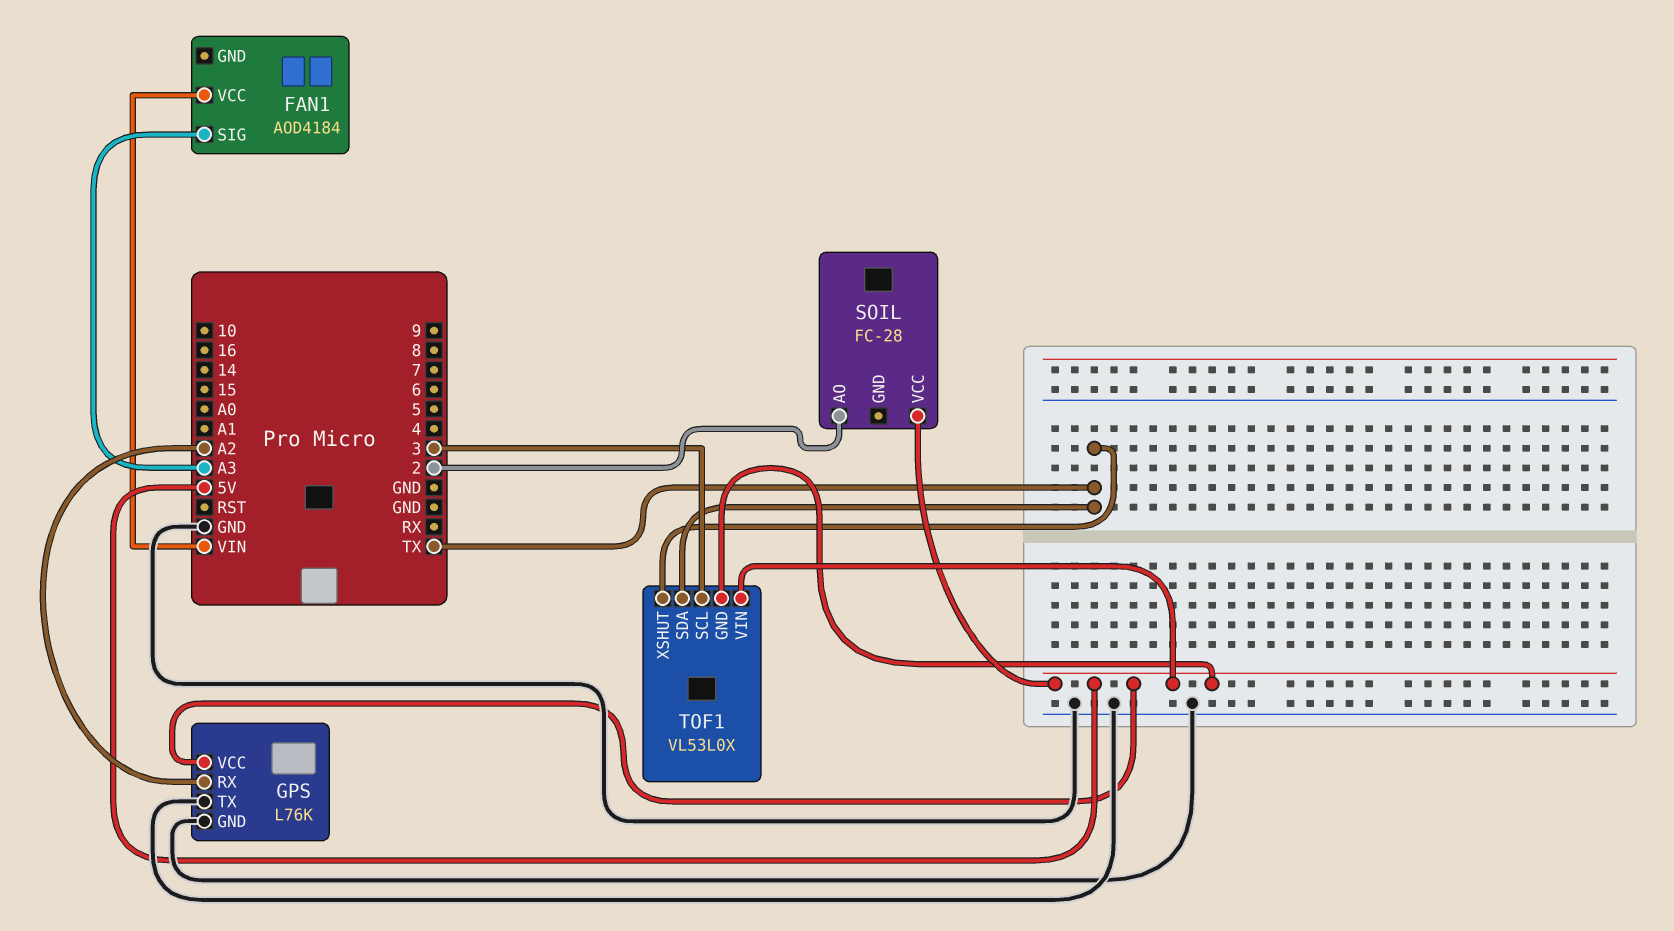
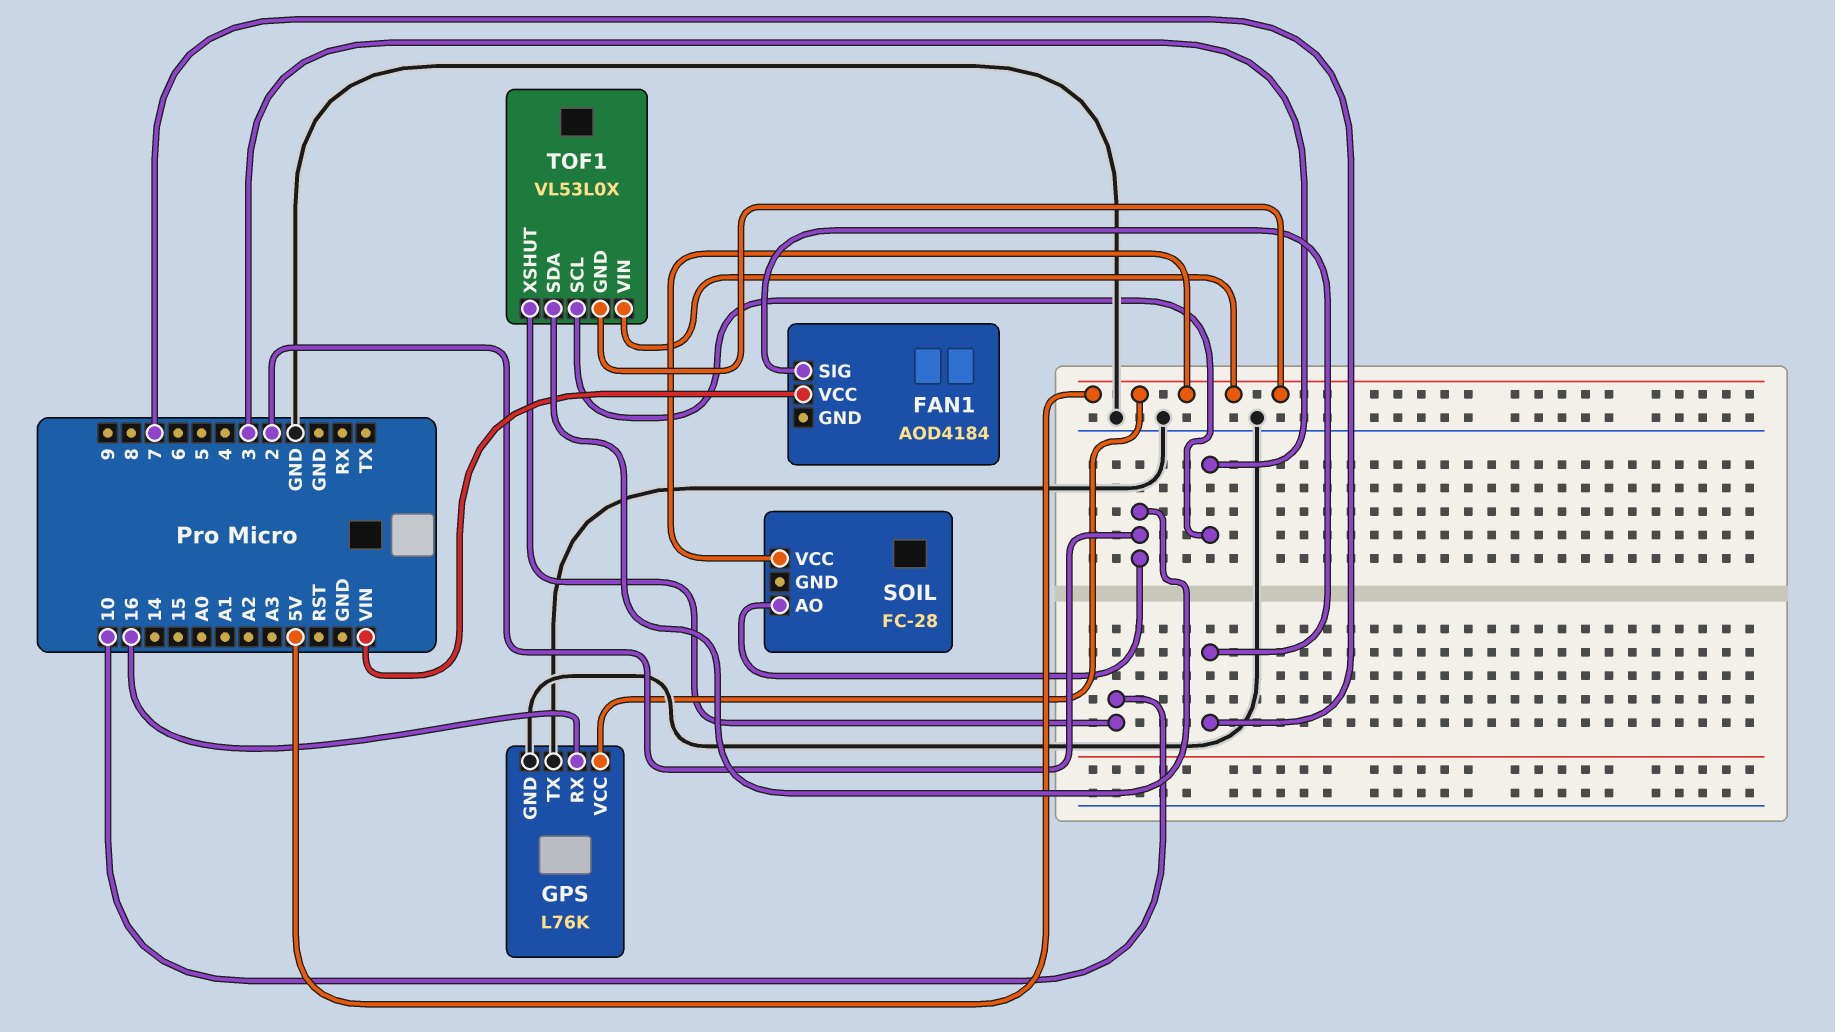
FAN1 pin SIG: A3 -> 7
GPS pin RX: A2 -> 16
TOF1 pin SDA: TX -> 2
TOF1 pin XSHUT: TX -> 10

